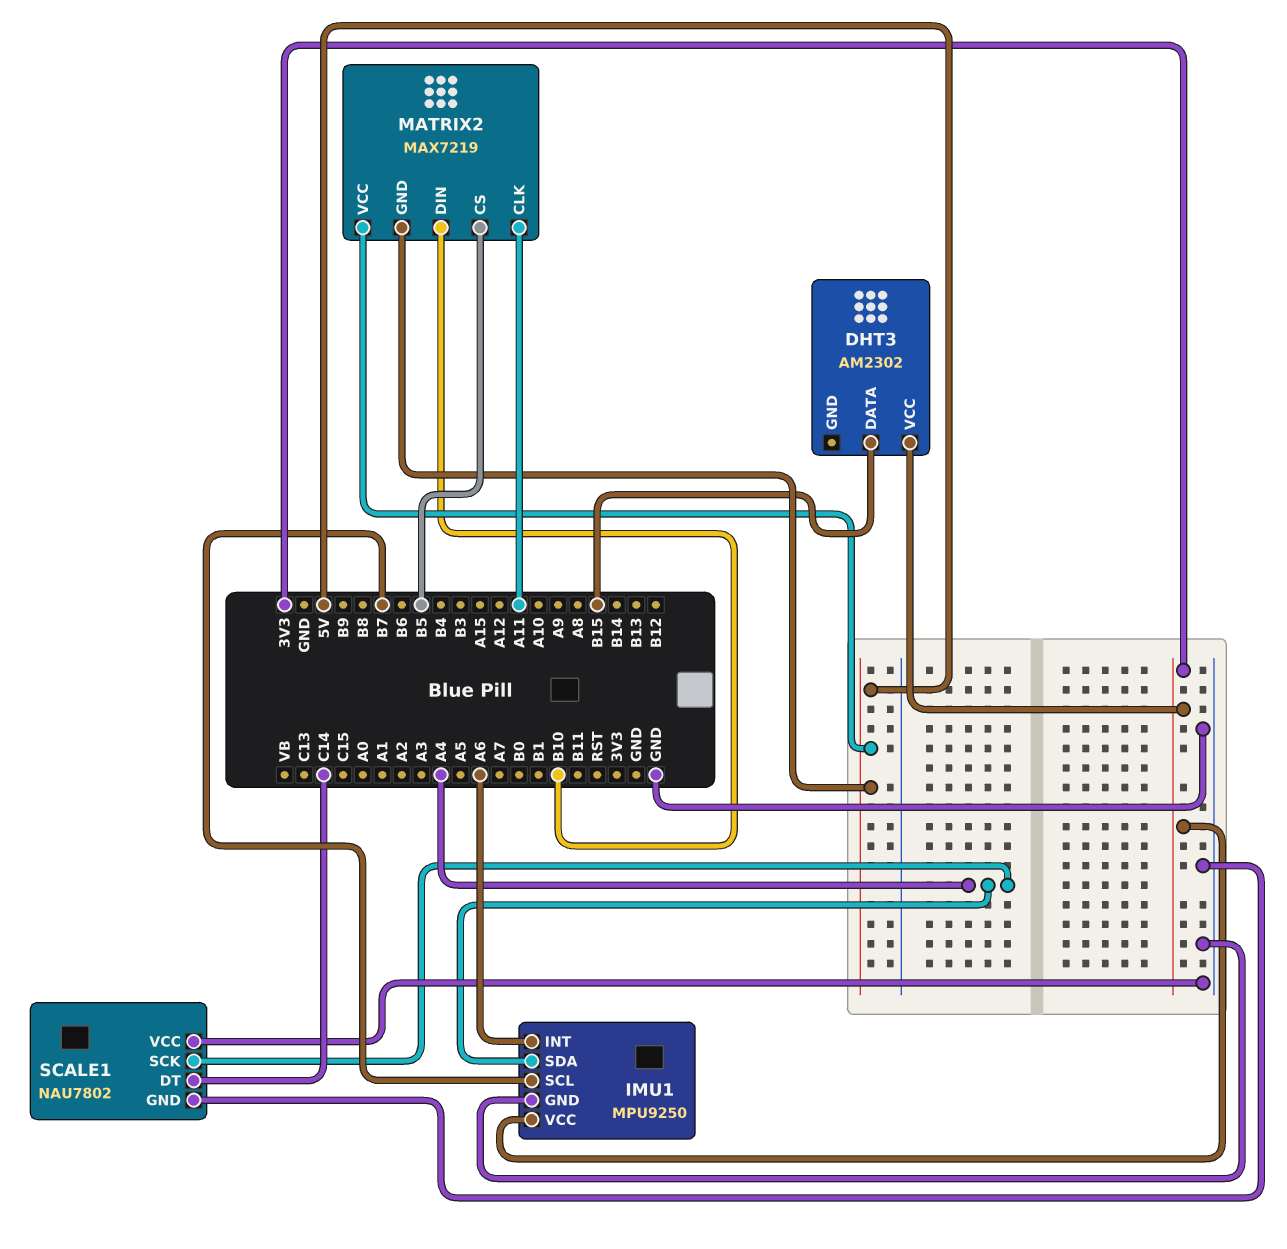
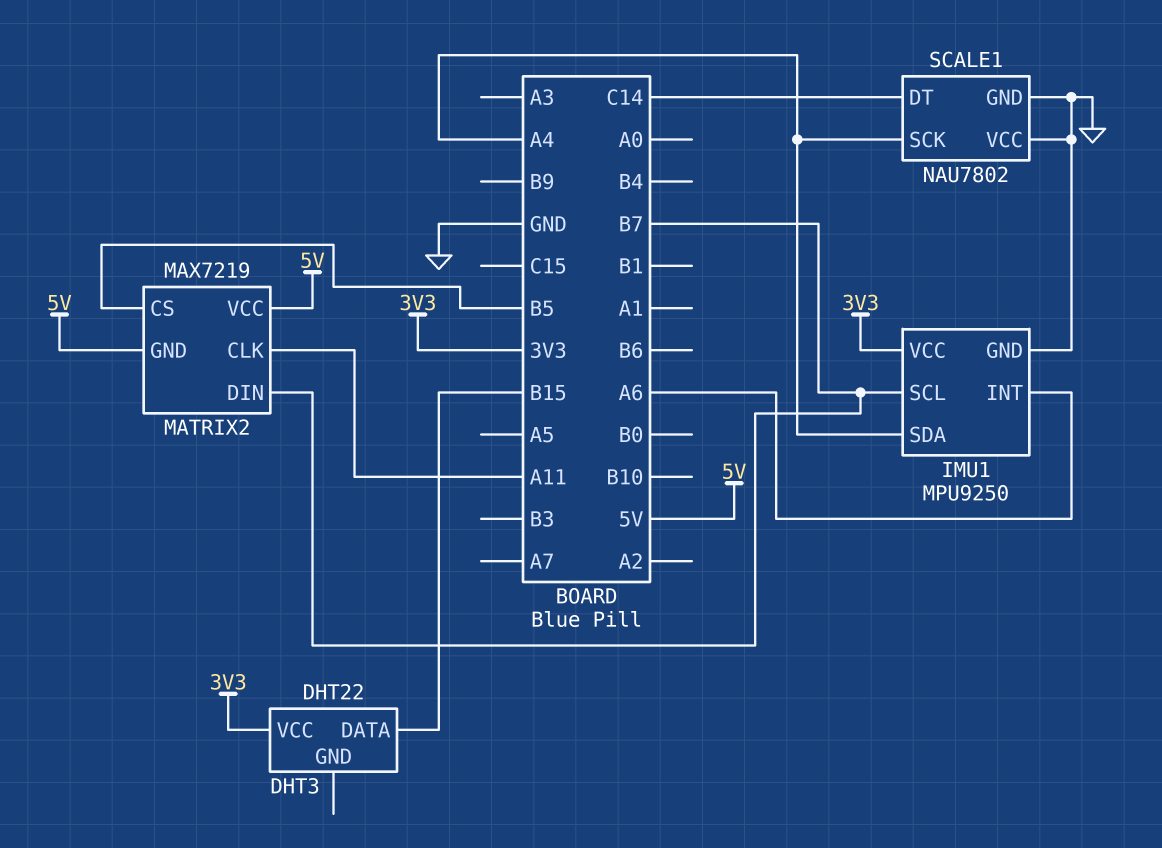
DHT3: AM2302 -> DHT22
MATRIX2 pin DIN: B10 -> B7

